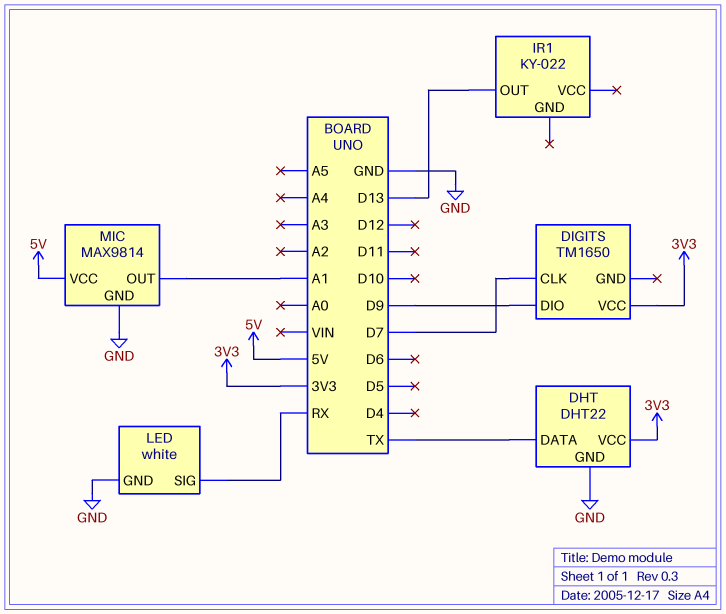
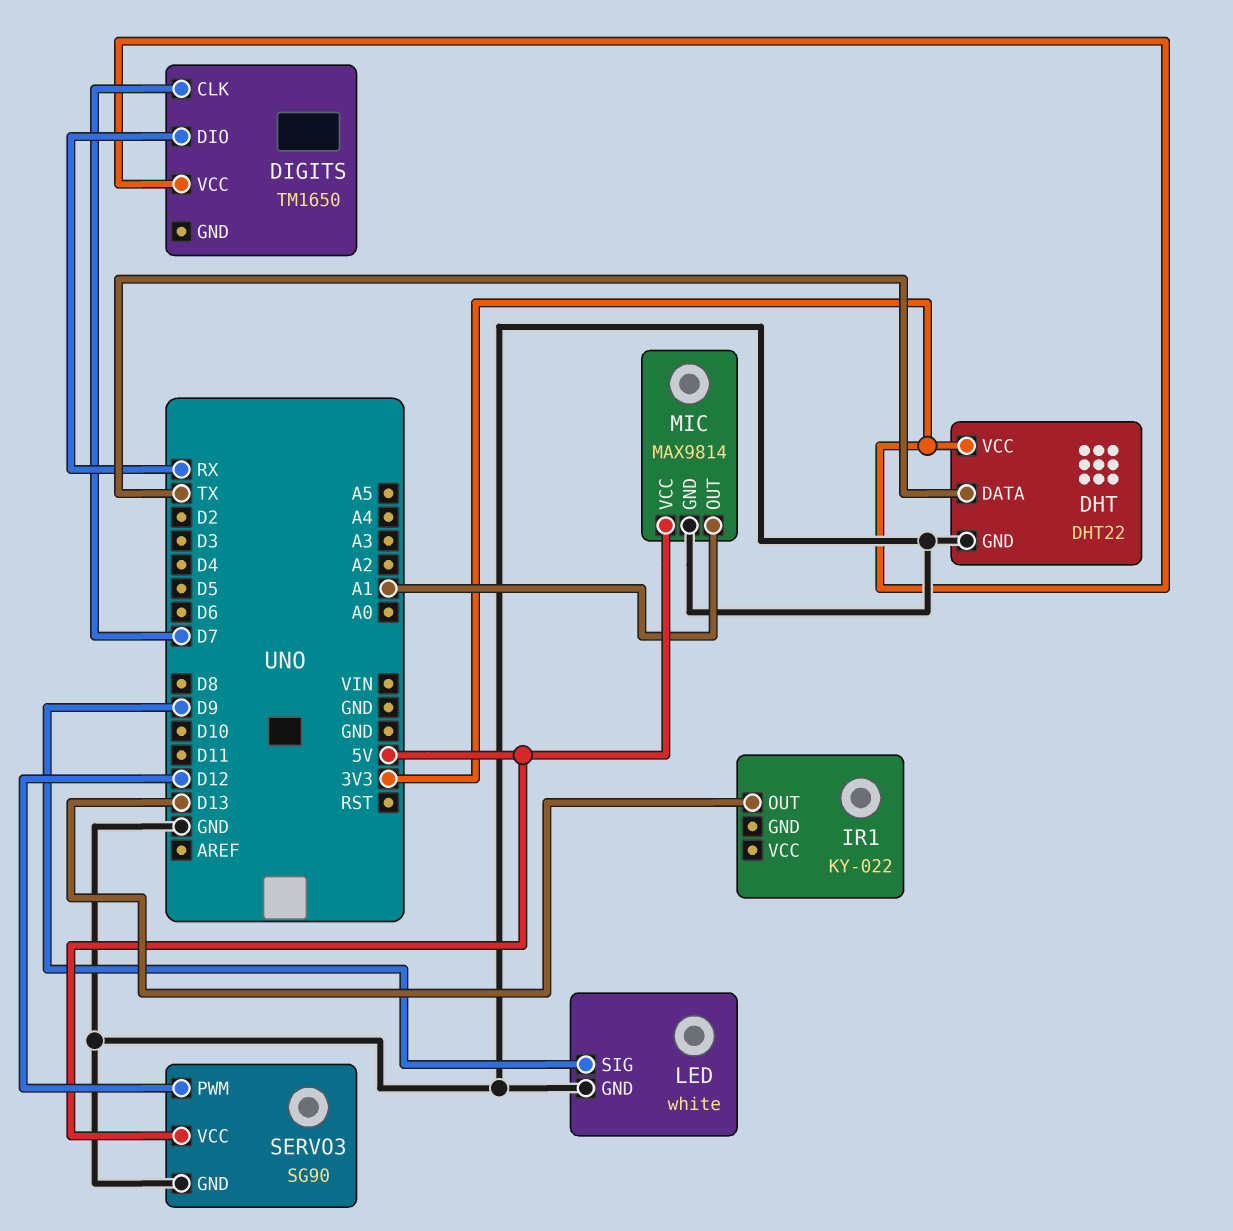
DIGITS pin DIO: D9 -> RX
LED pin SIG: RX -> D9
SERVO3: none -> SG90
SERVO3 pin GND: none -> GND
SERVO3 pin PWM: none -> D12
SERVO3 pin VCC: none -> 5V

